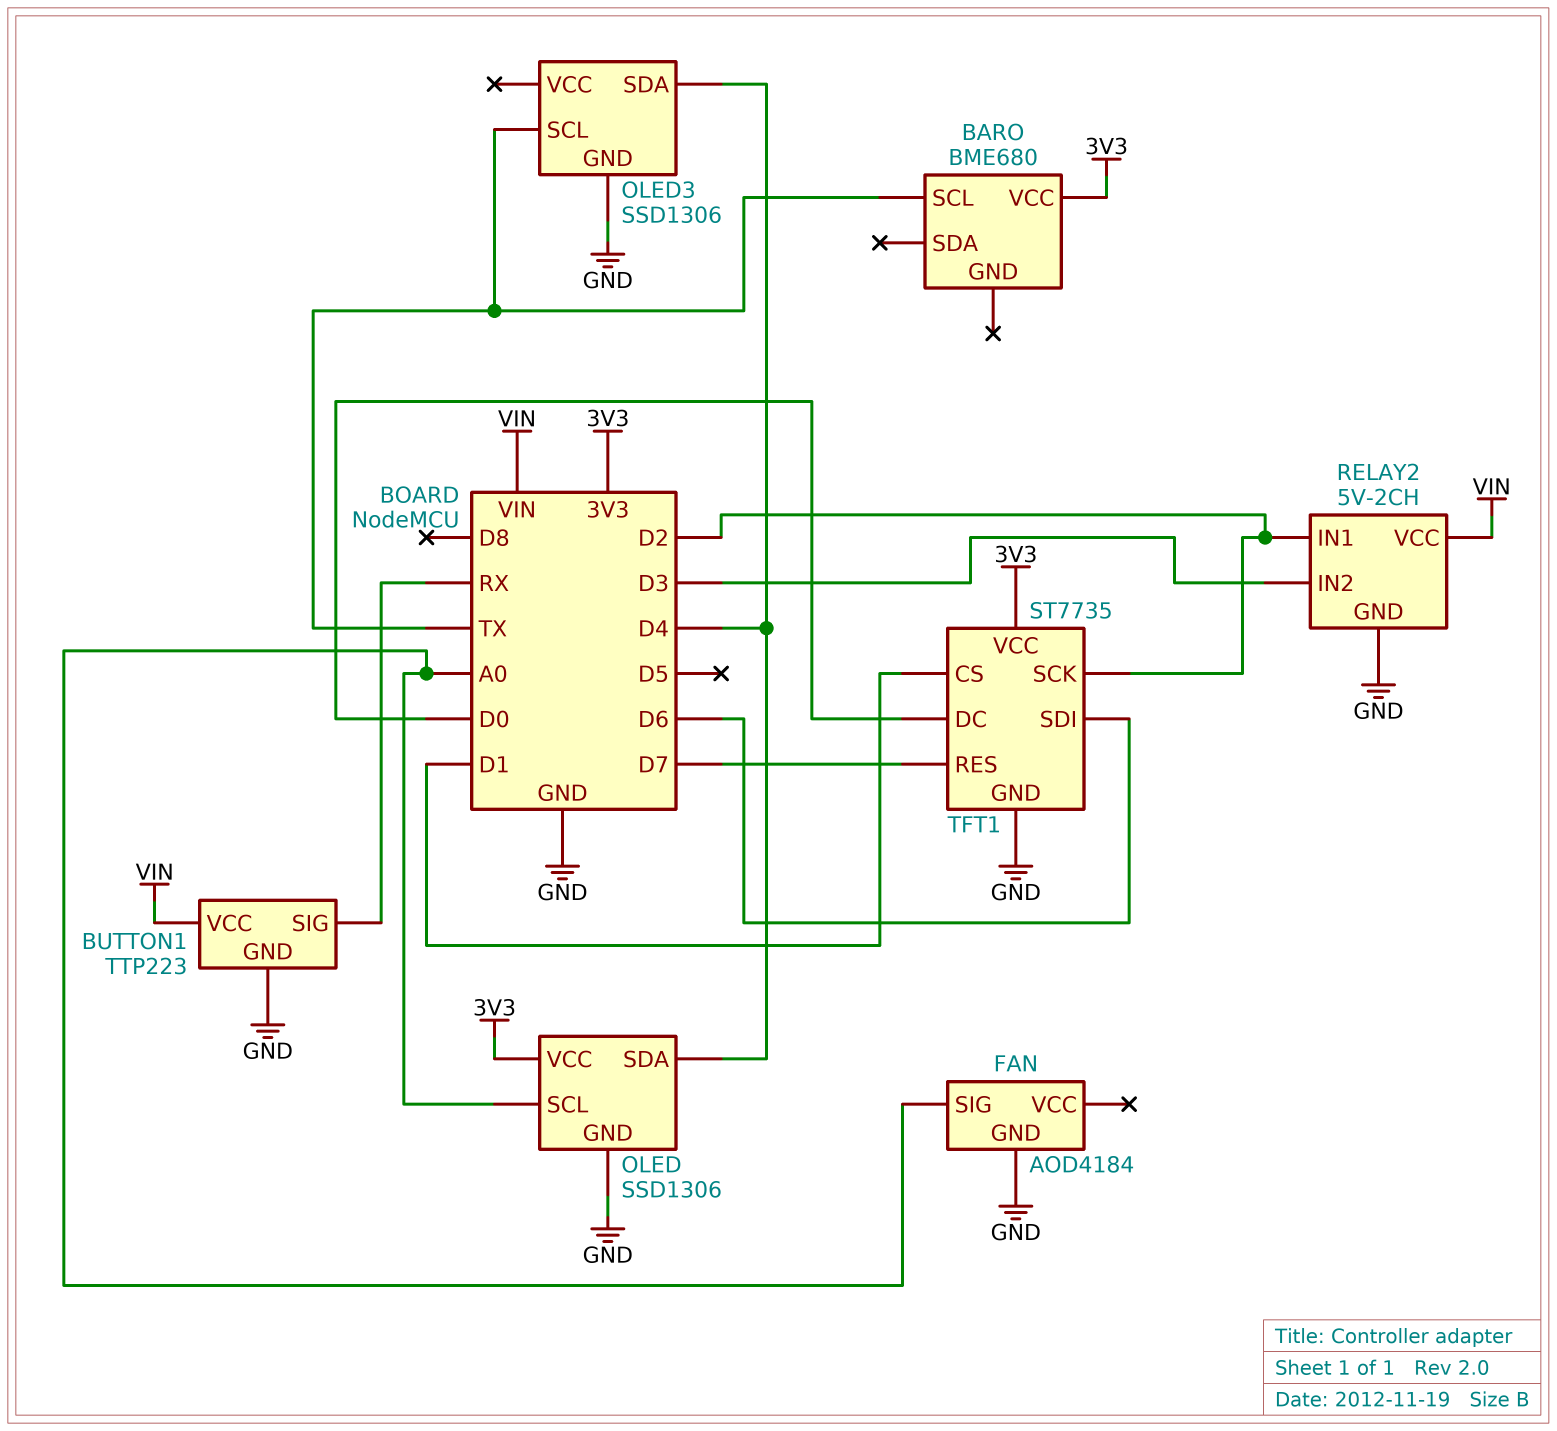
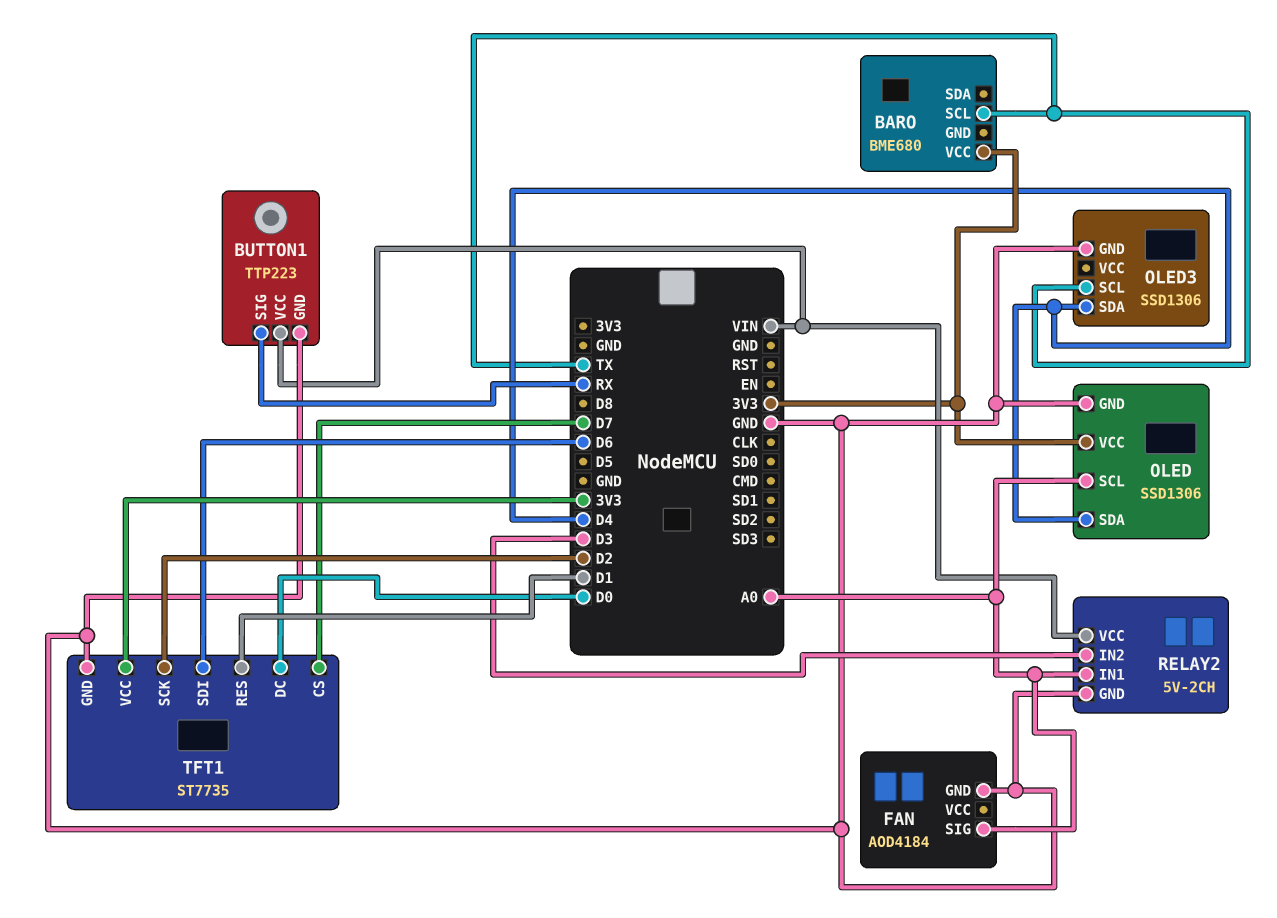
RELAY2 pin IN1: D2 -> A0
TFT1 pin CS: D1 -> D7
TFT1 pin RES: D7 -> D1

